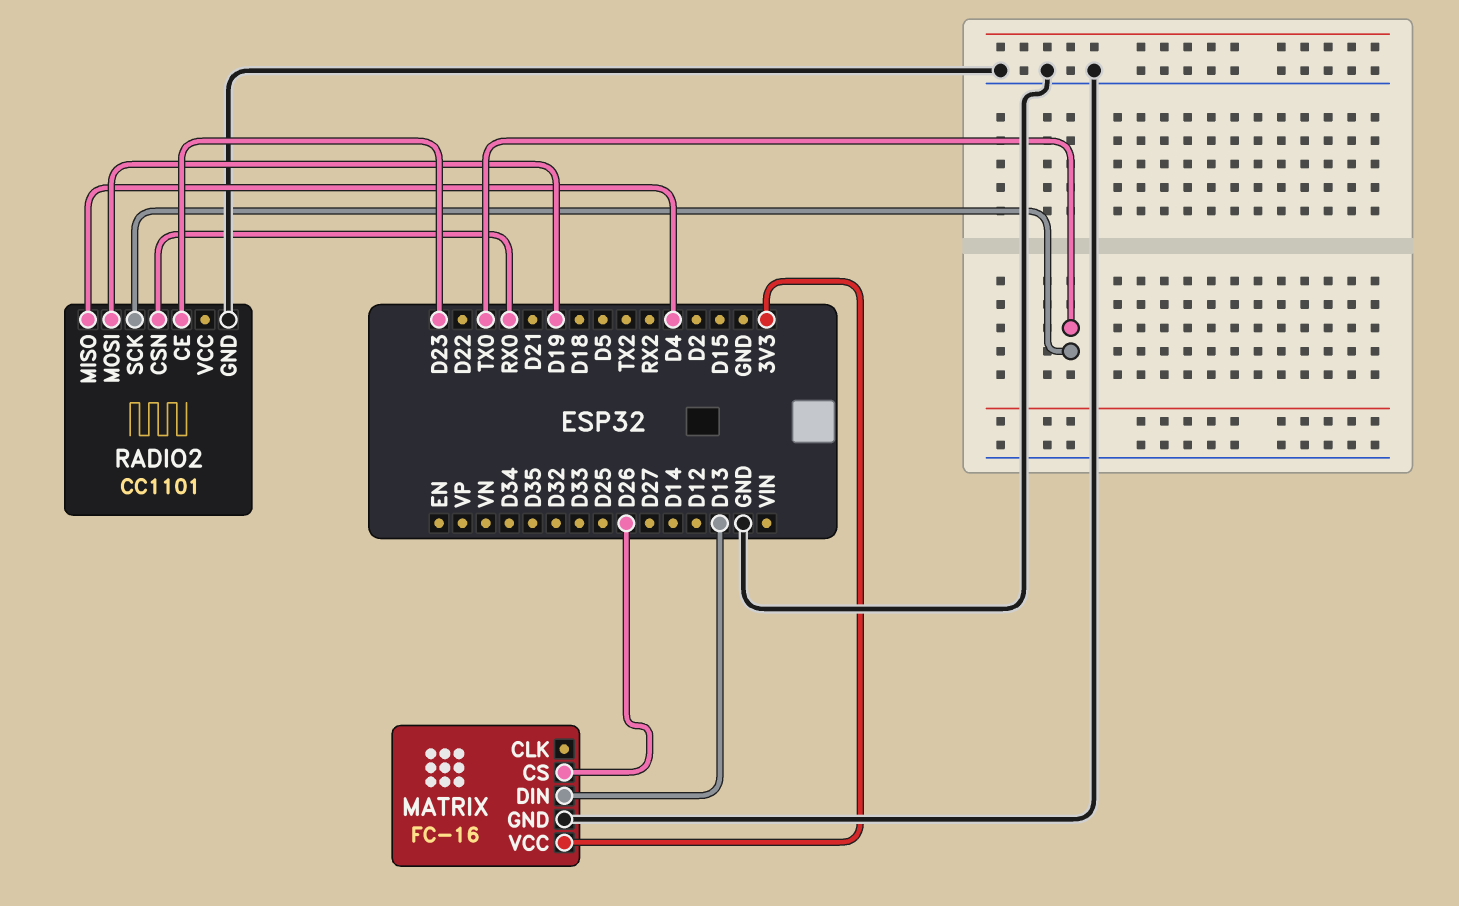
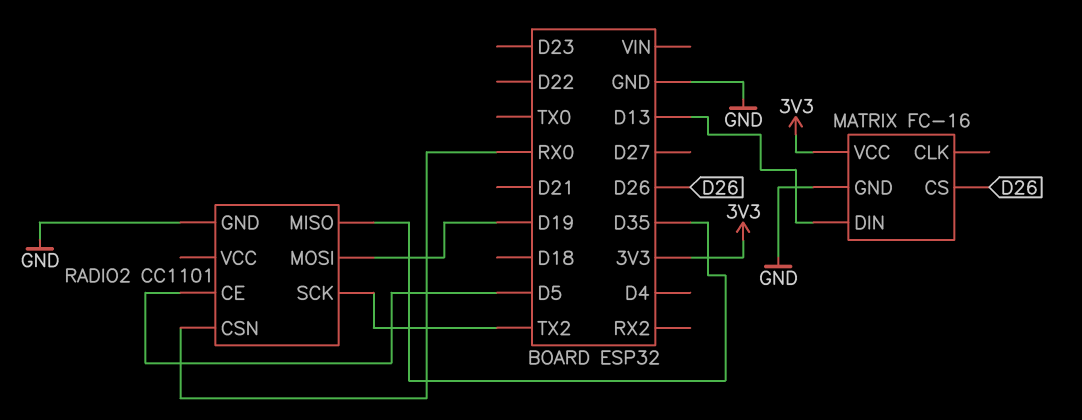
RADIO2 pin CE: D23 -> D5
RADIO2 pin MISO: D4 -> D35
RADIO2 pin SCK: TX0 -> TX2

